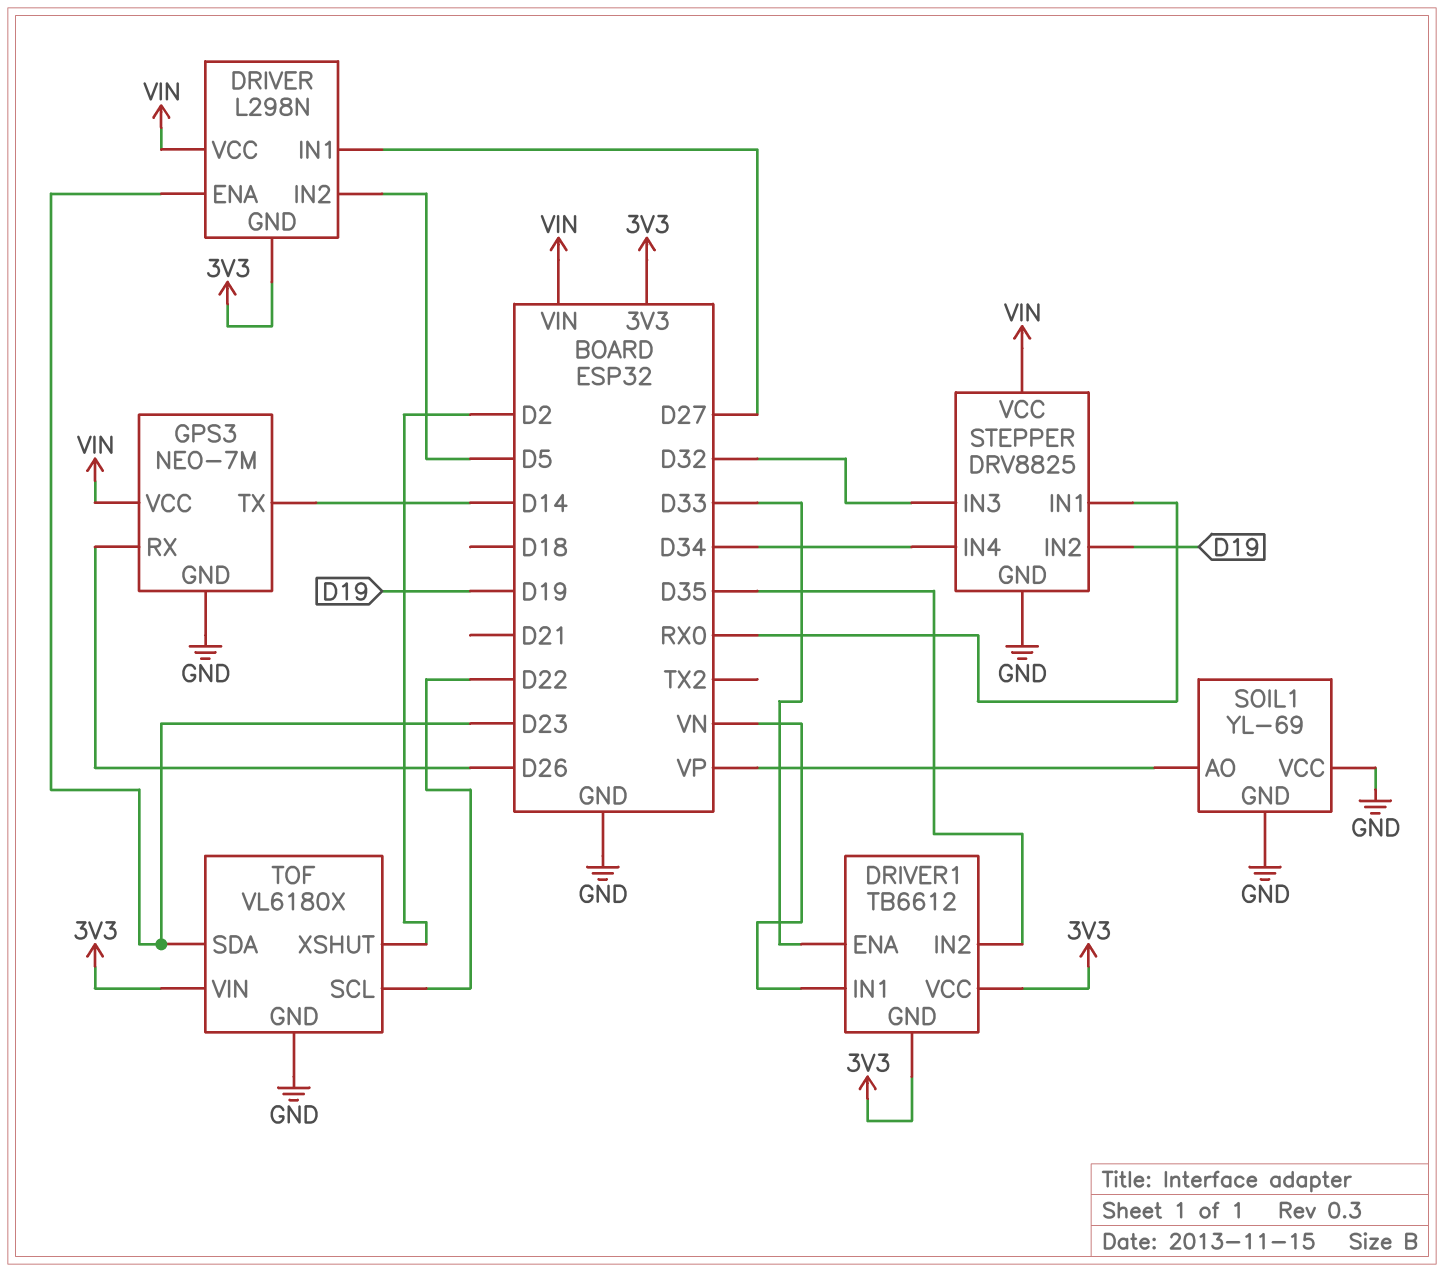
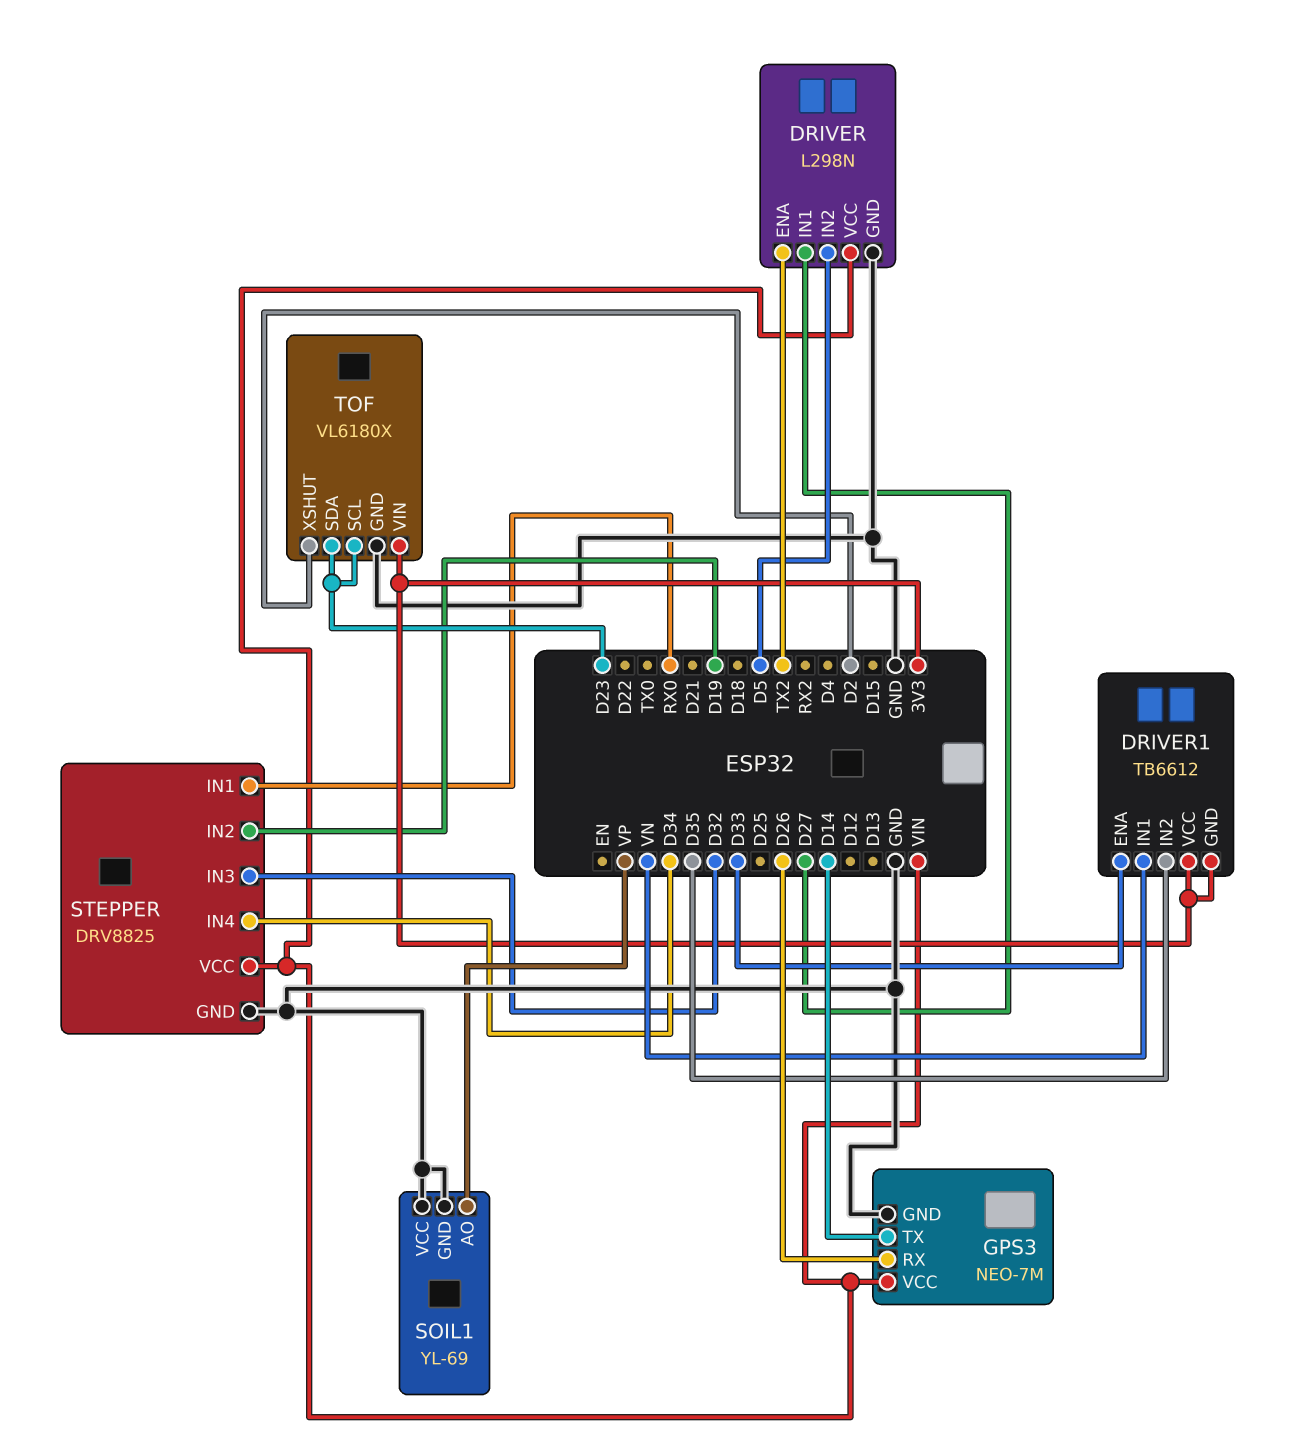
DRIVER pin ENA: D23 -> TX2
DRIVER pin GND: 3V3 -> GND
TOF pin SCL: D22 -> D23

